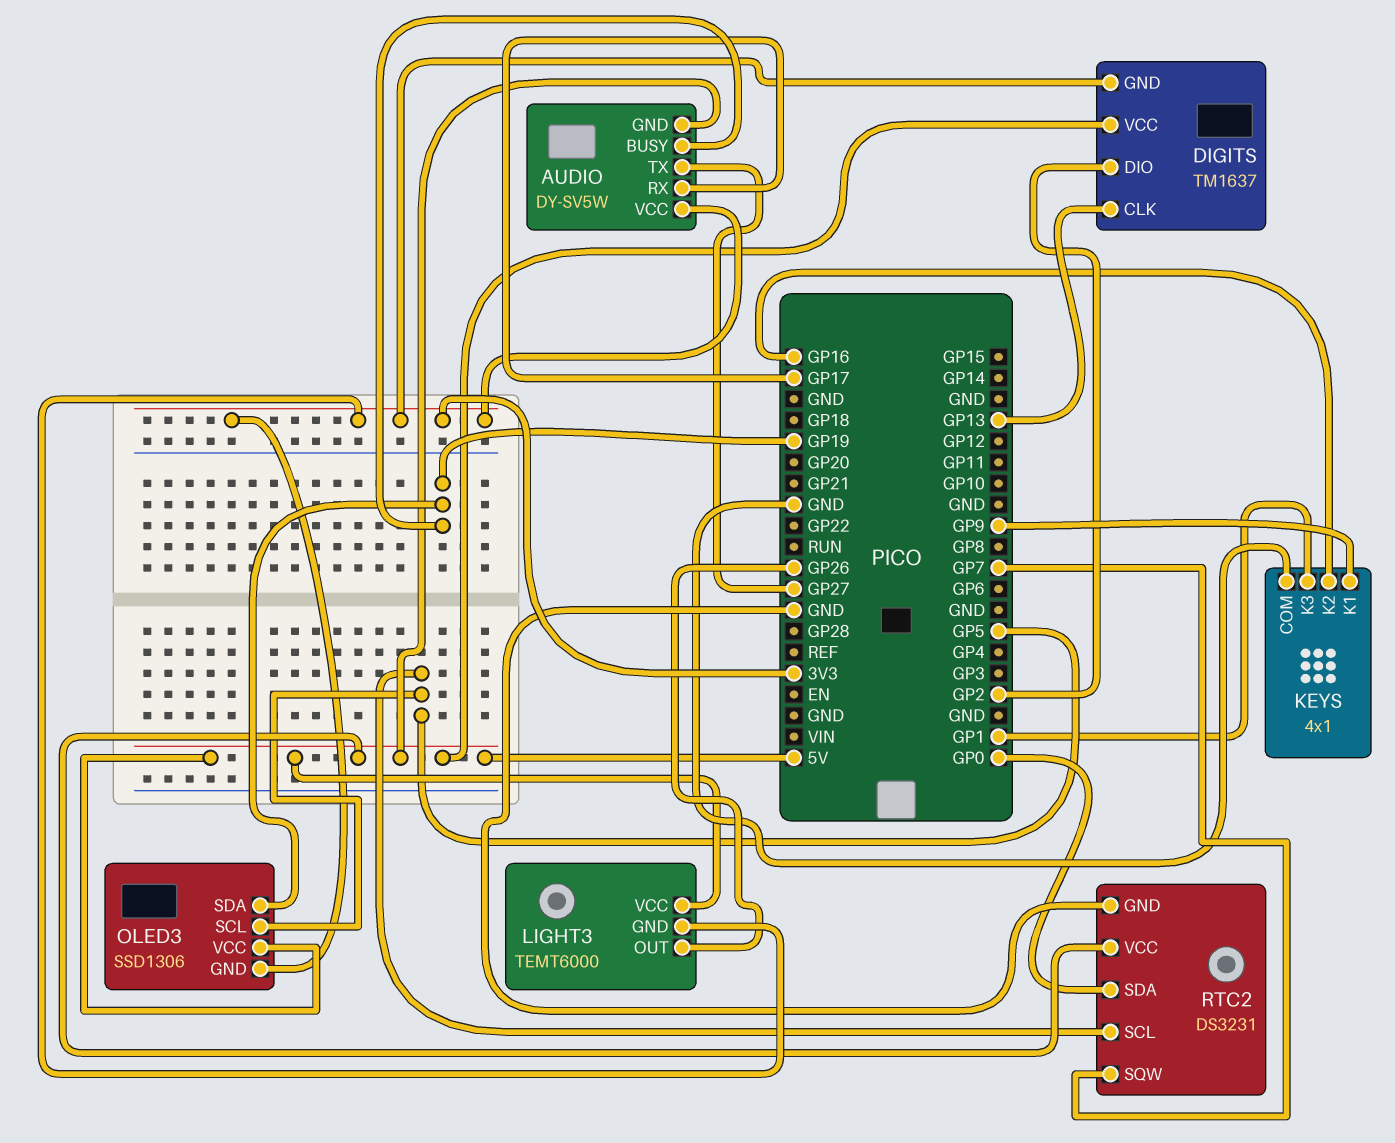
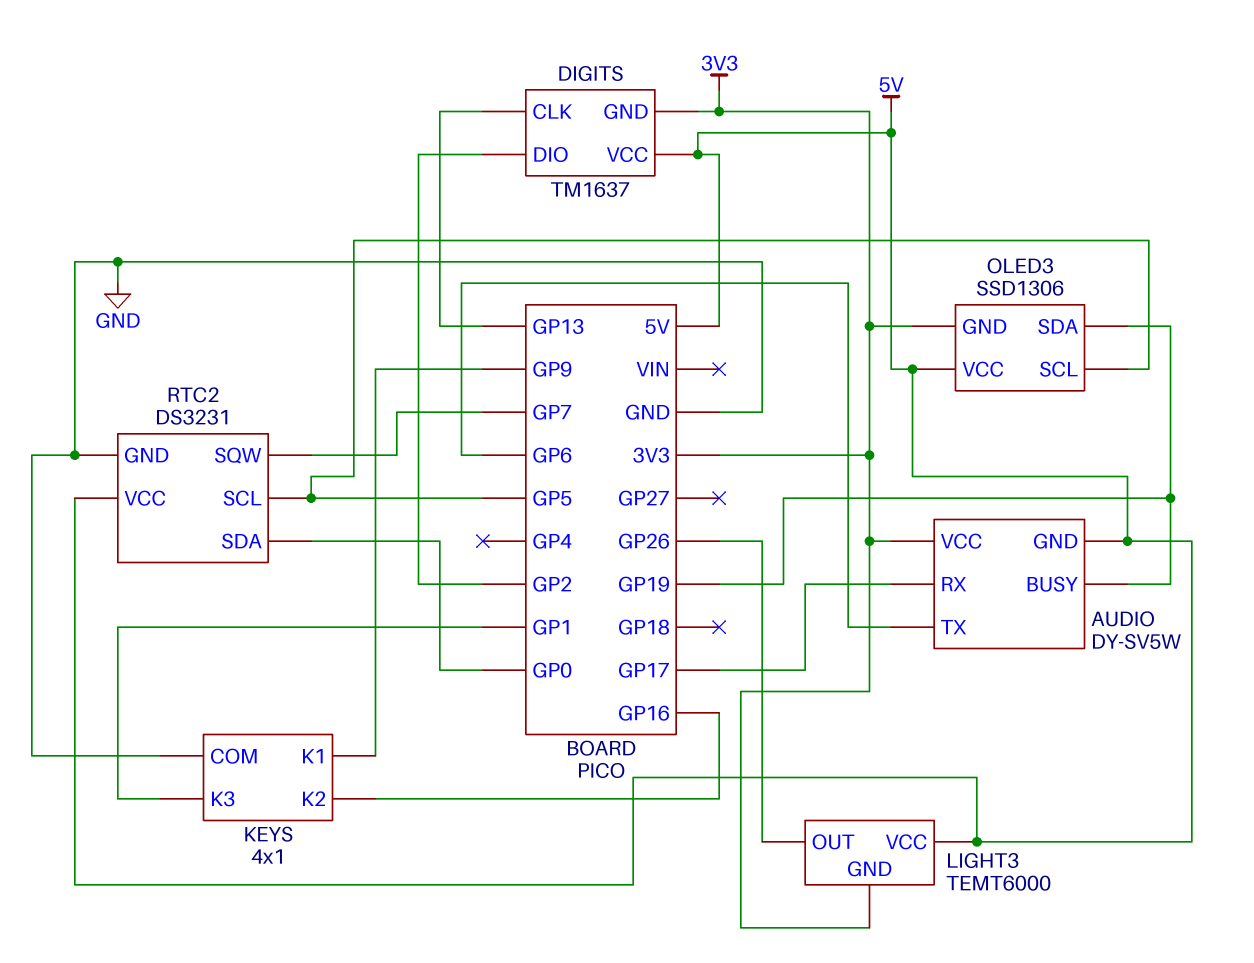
AUDIO pin TX: GP27 -> GP6

